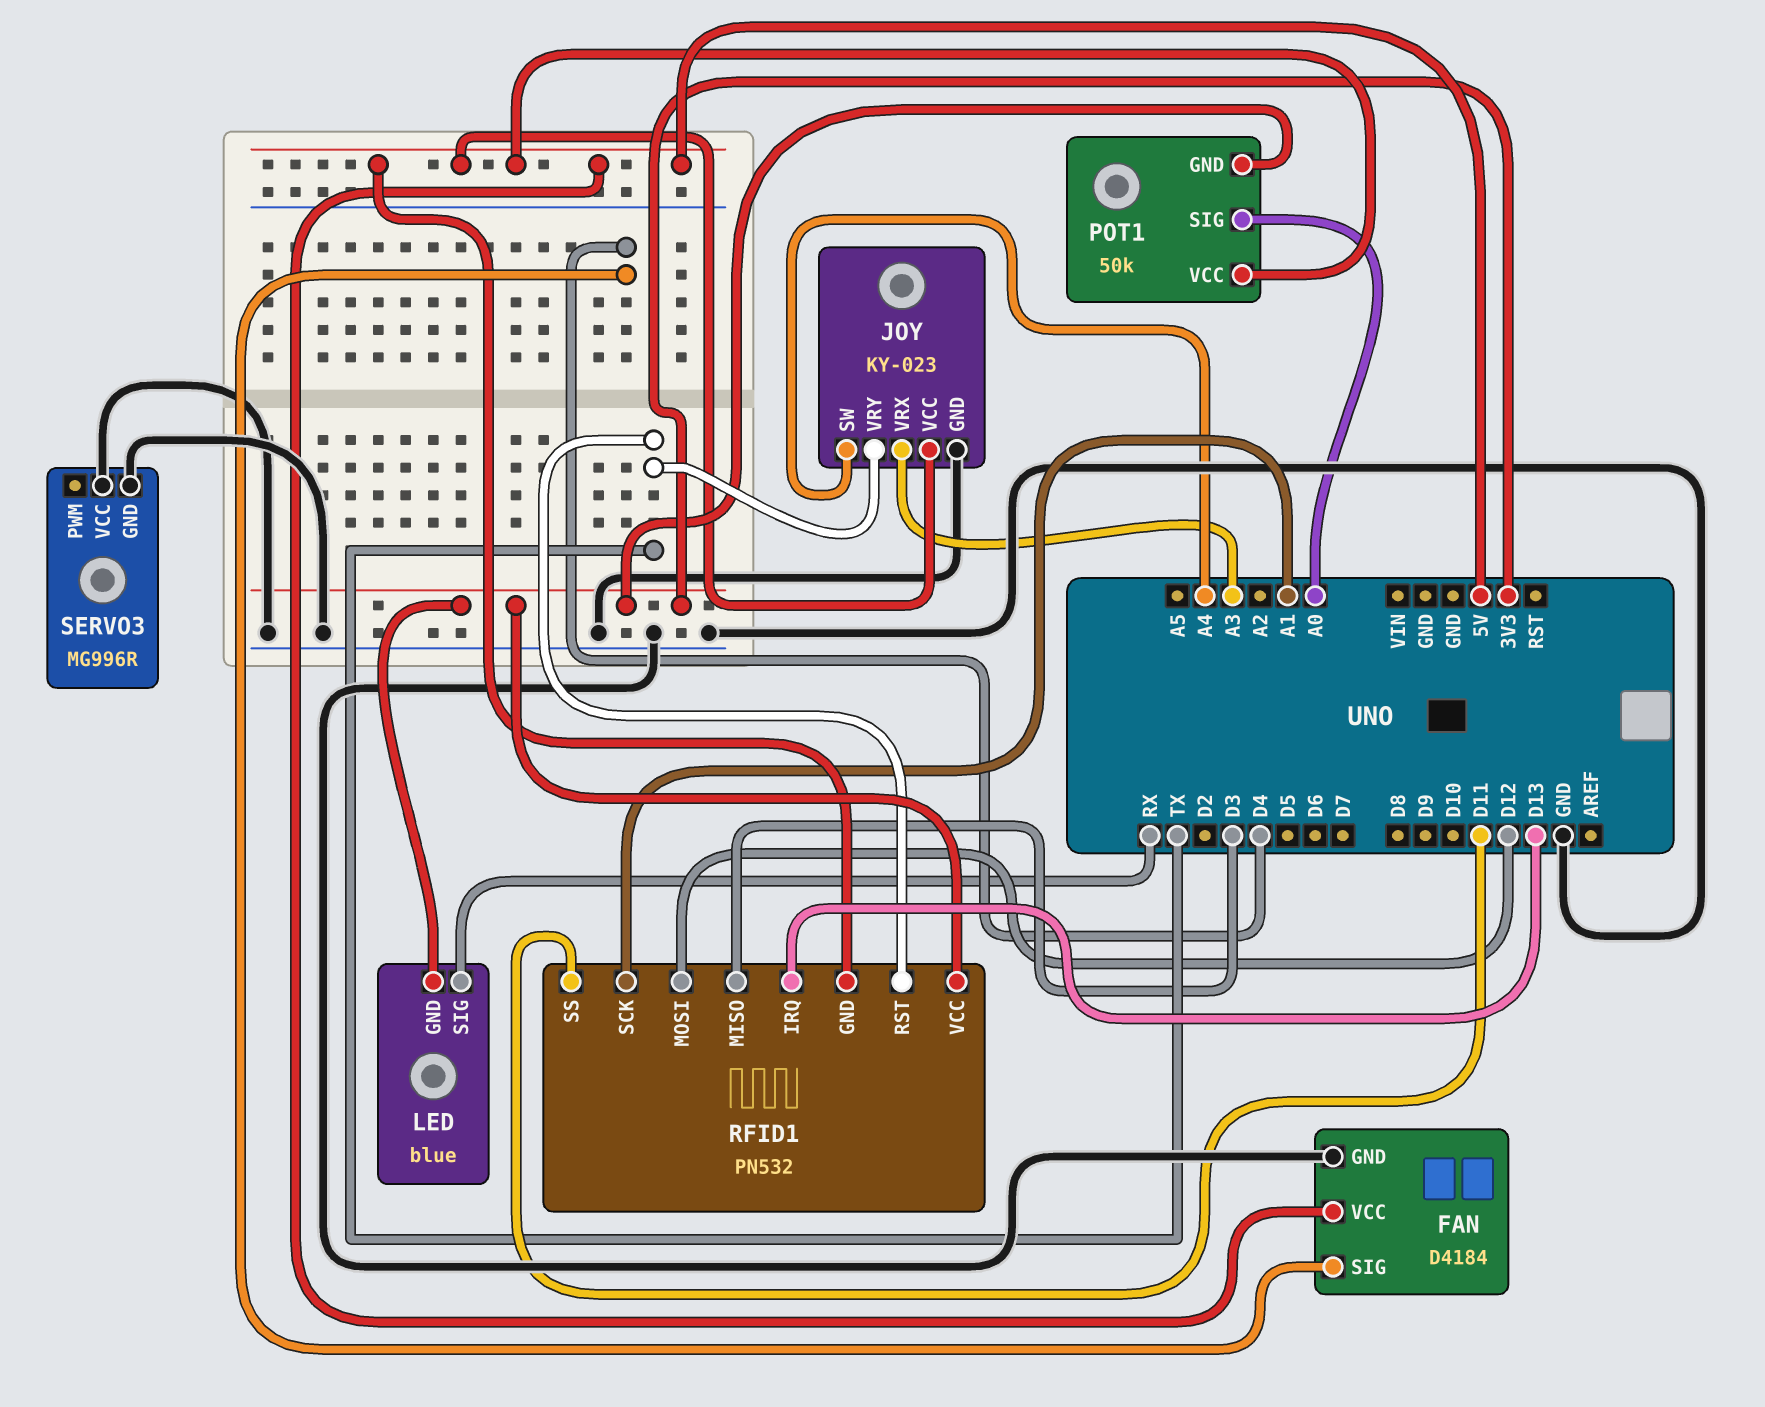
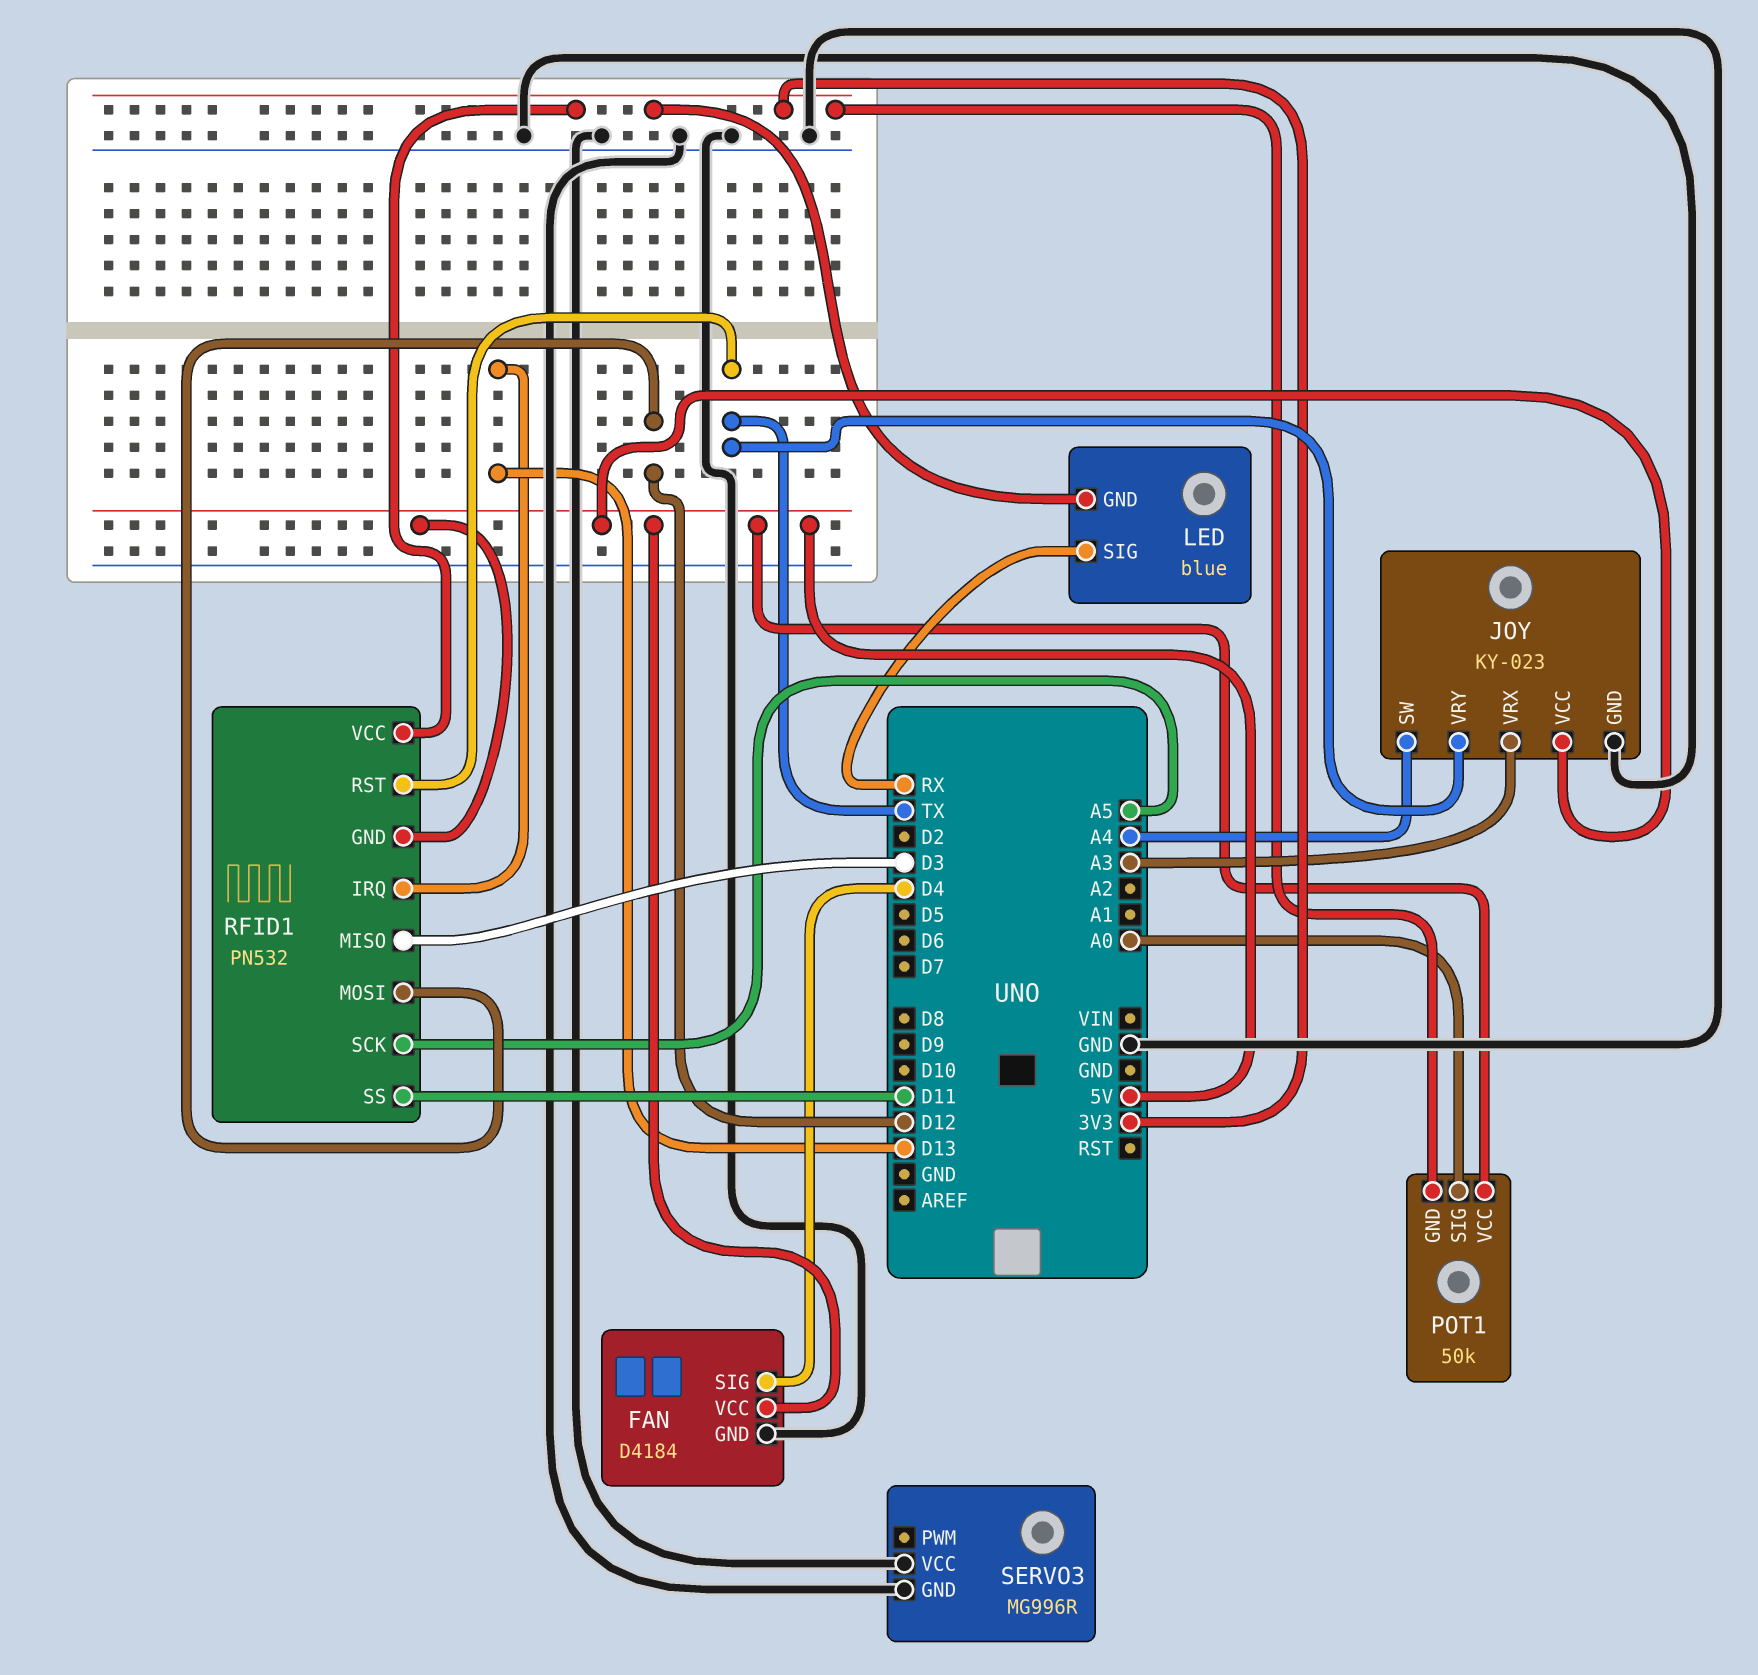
RFID1 pin SCK: A1 -> A5

